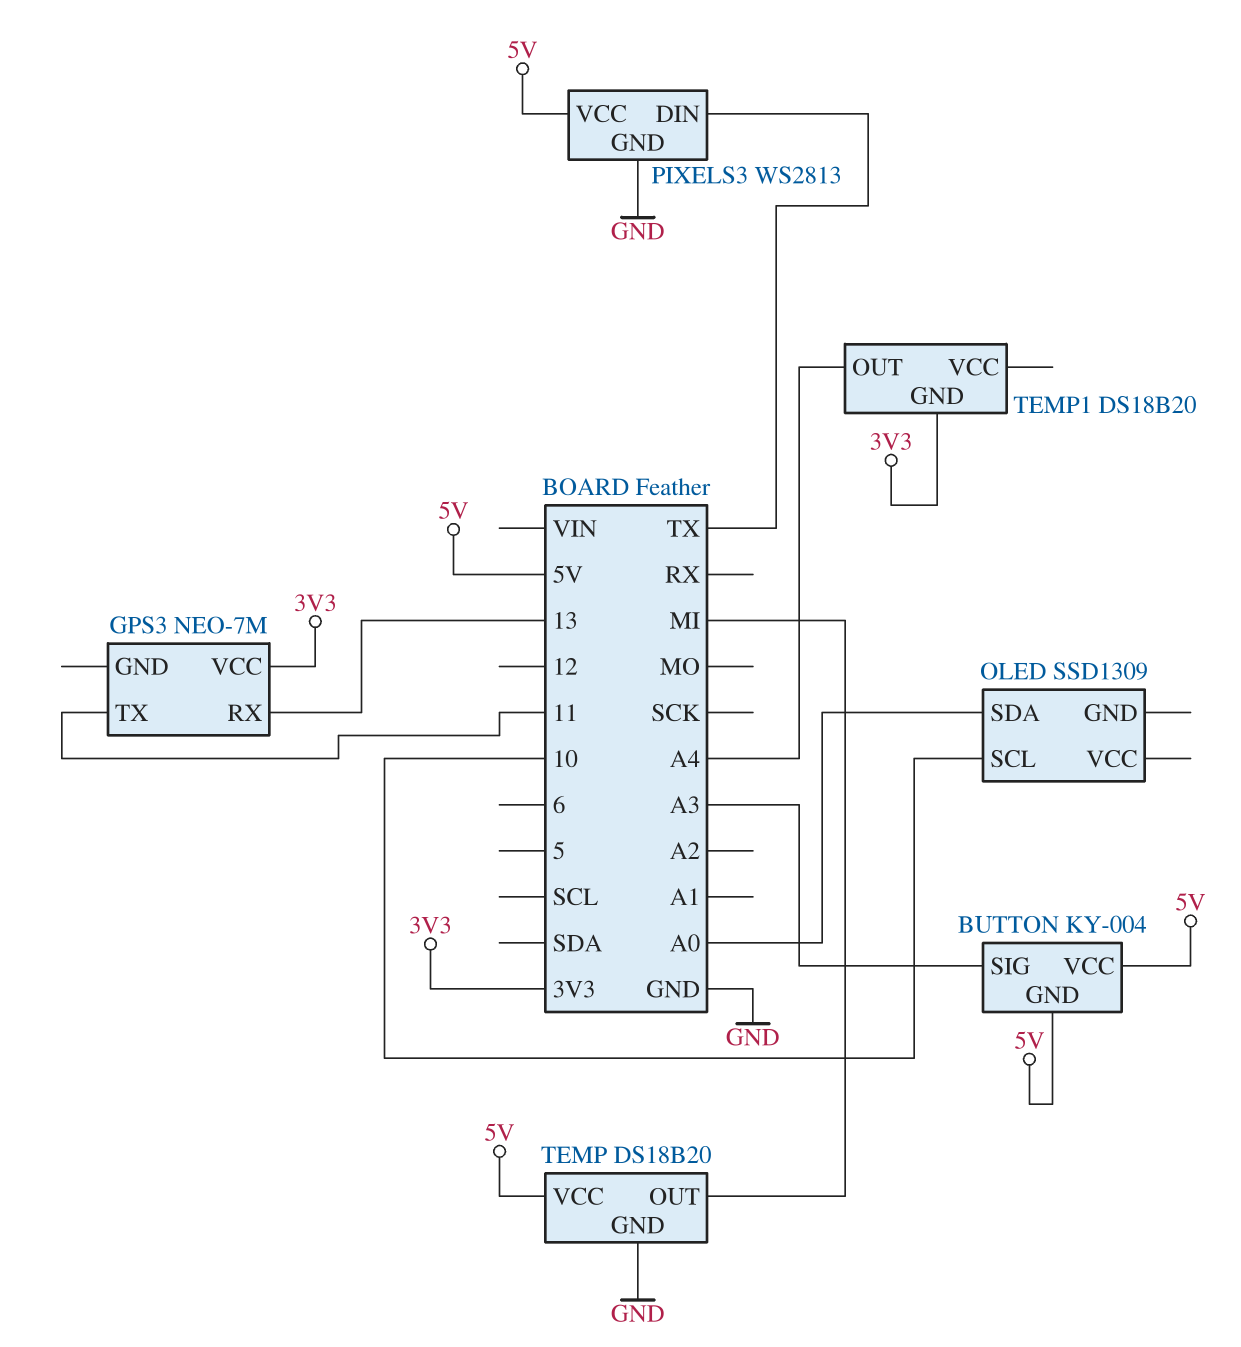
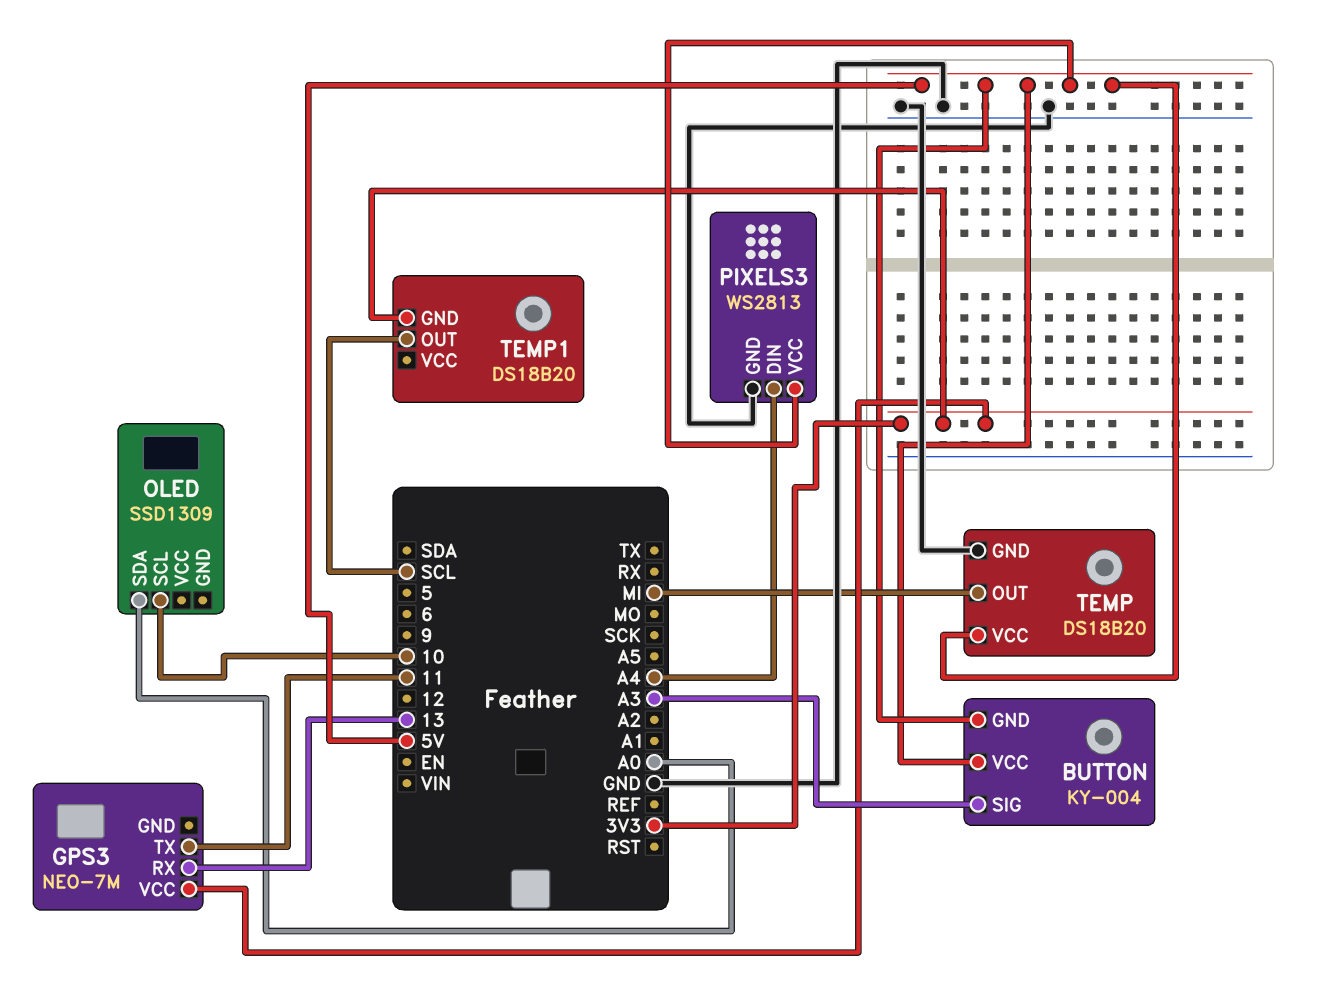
PIXELS3 pin DIN: TX -> A4
TEMP1 pin OUT: A4 -> SCL

